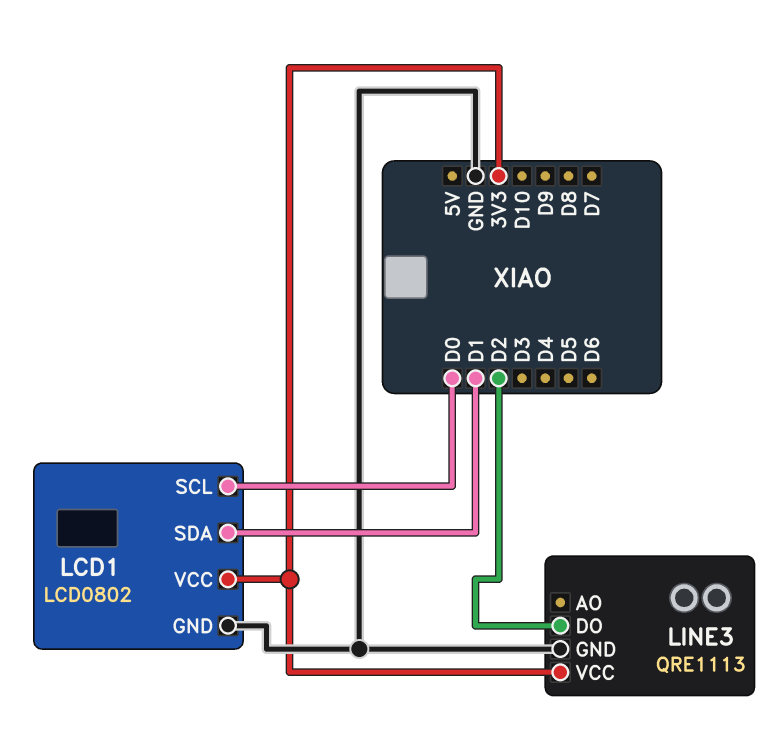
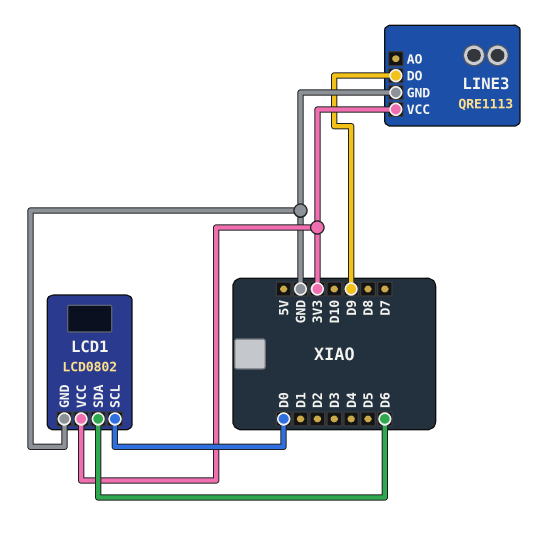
LCD1 pin SDA: D1 -> D6
LINE3 pin DO: D2 -> D9

